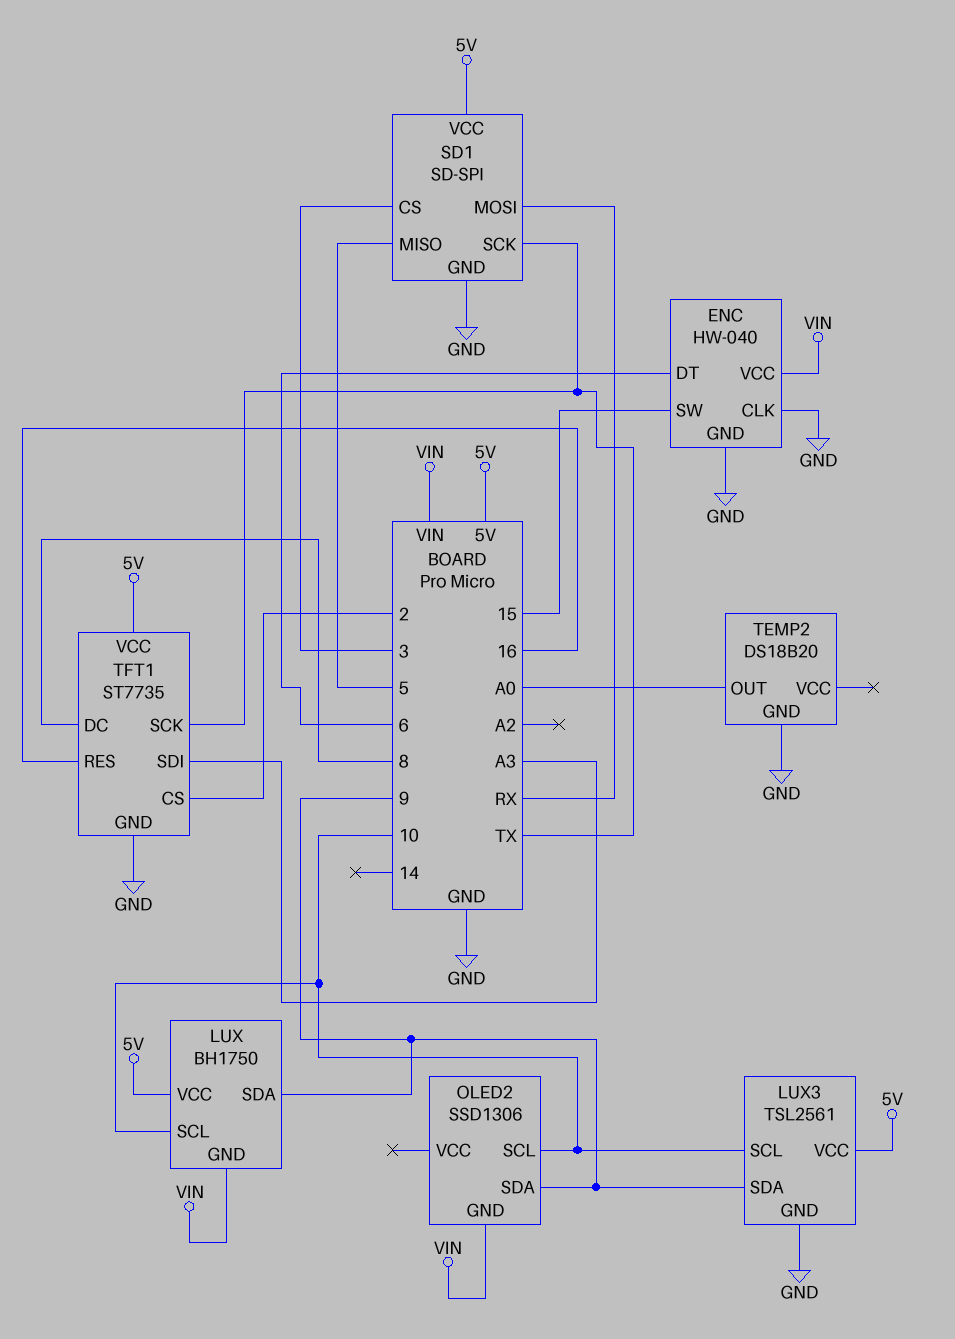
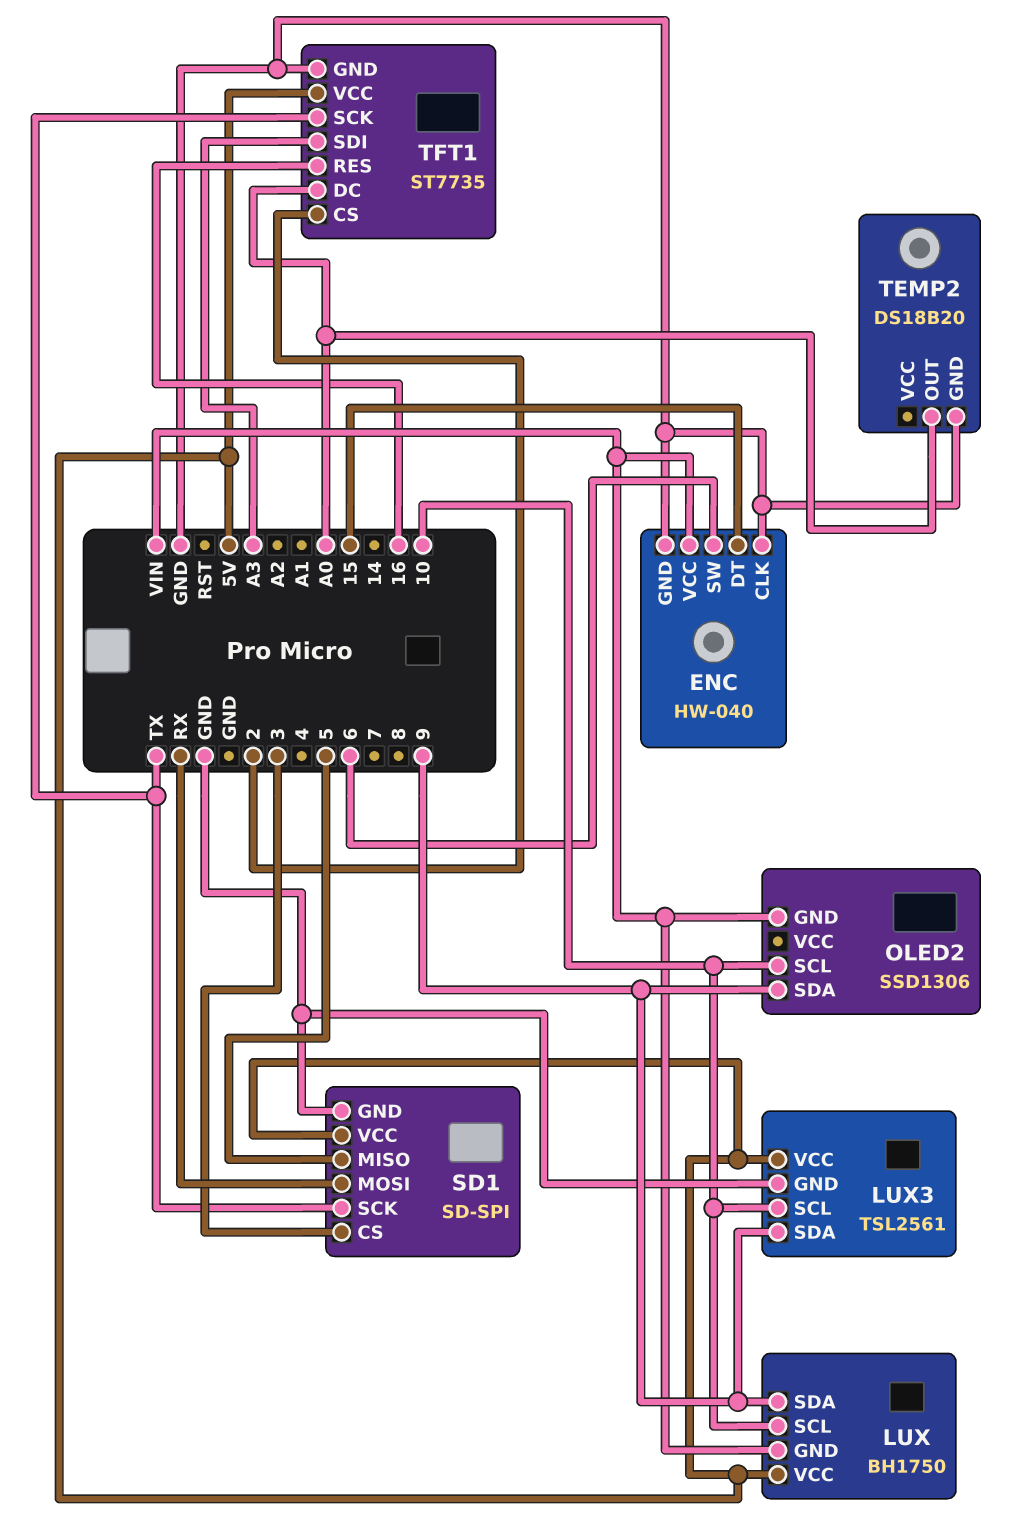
ENC pin DT: 6 -> 15
ENC pin SW: 15 -> 6
TFT1 pin DC: 8 -> A0

